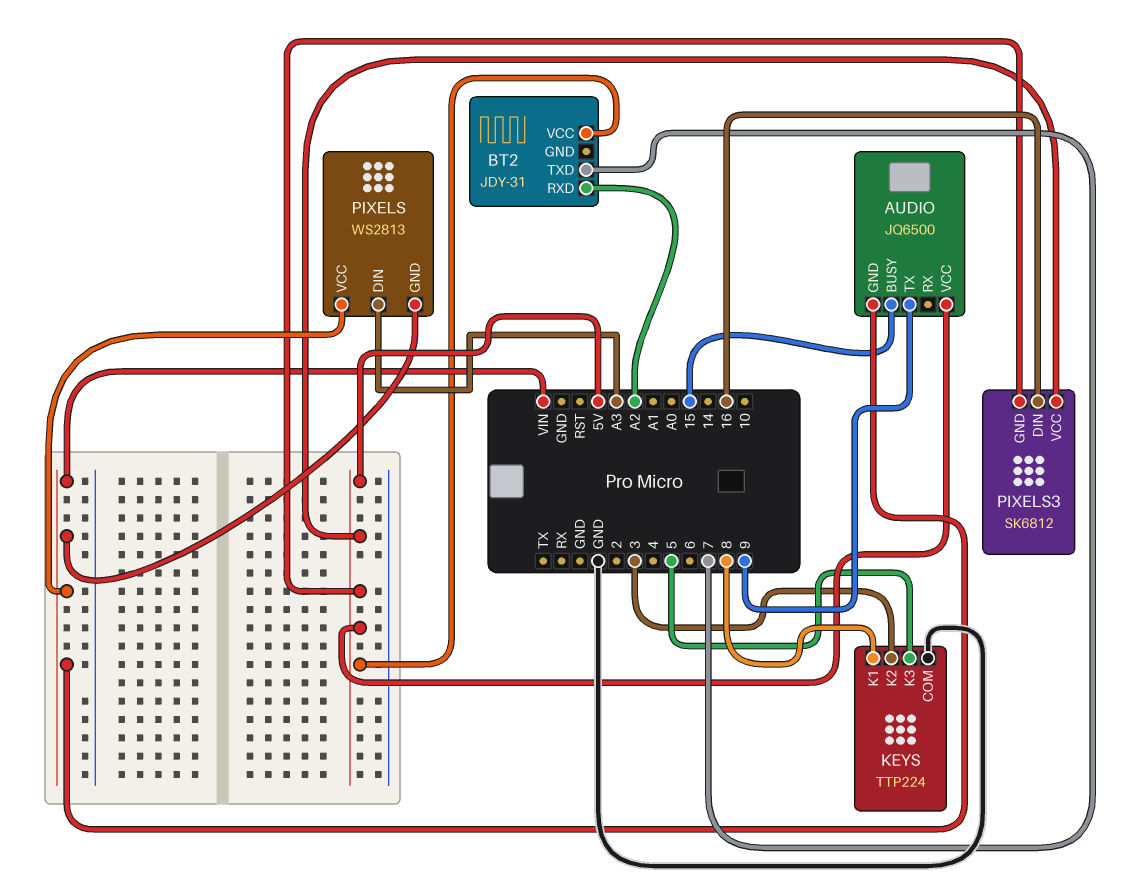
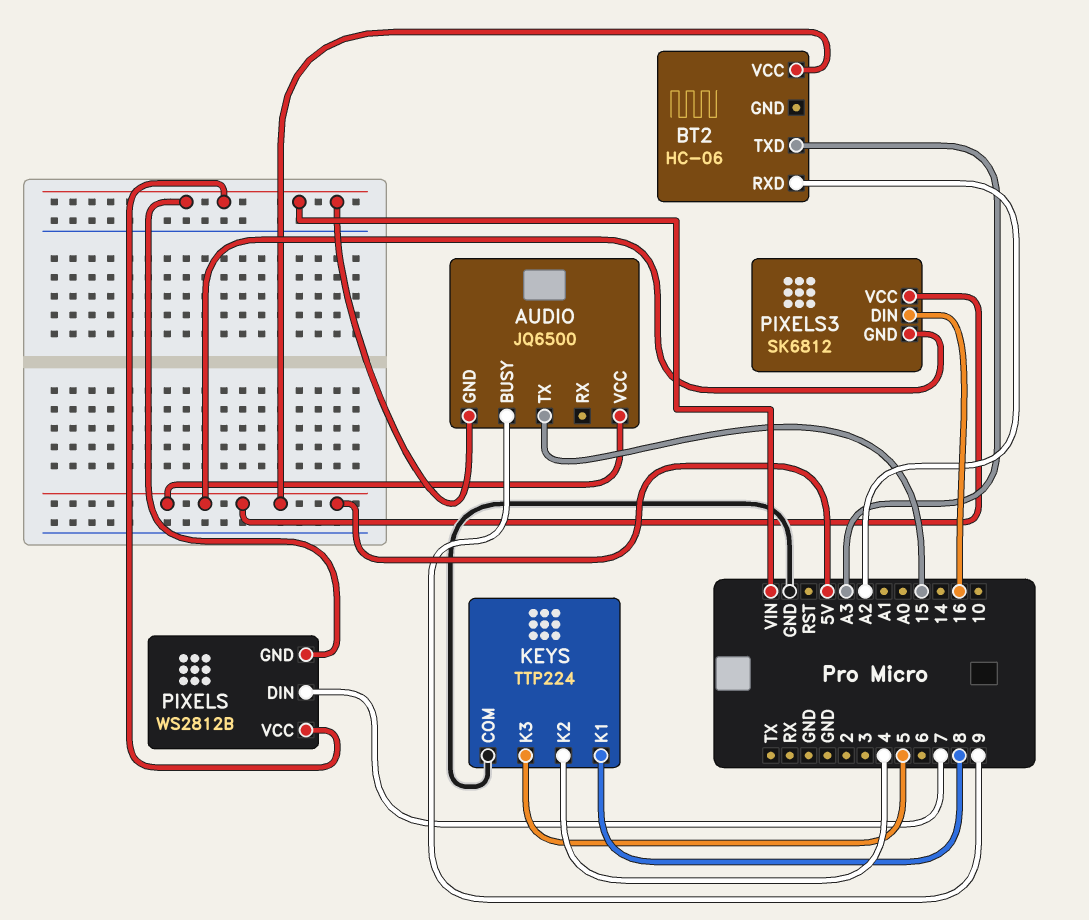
AUDIO pin BUSY: 15 -> 9
AUDIO pin TX: 9 -> 15
BT2: JDY-31 -> HC-06
BT2 pin TXD: 7 -> A3
KEYS pin K2: 3 -> 4
PIXELS: WS2813 -> WS2812B
PIXELS pin DIN: A3 -> 7

